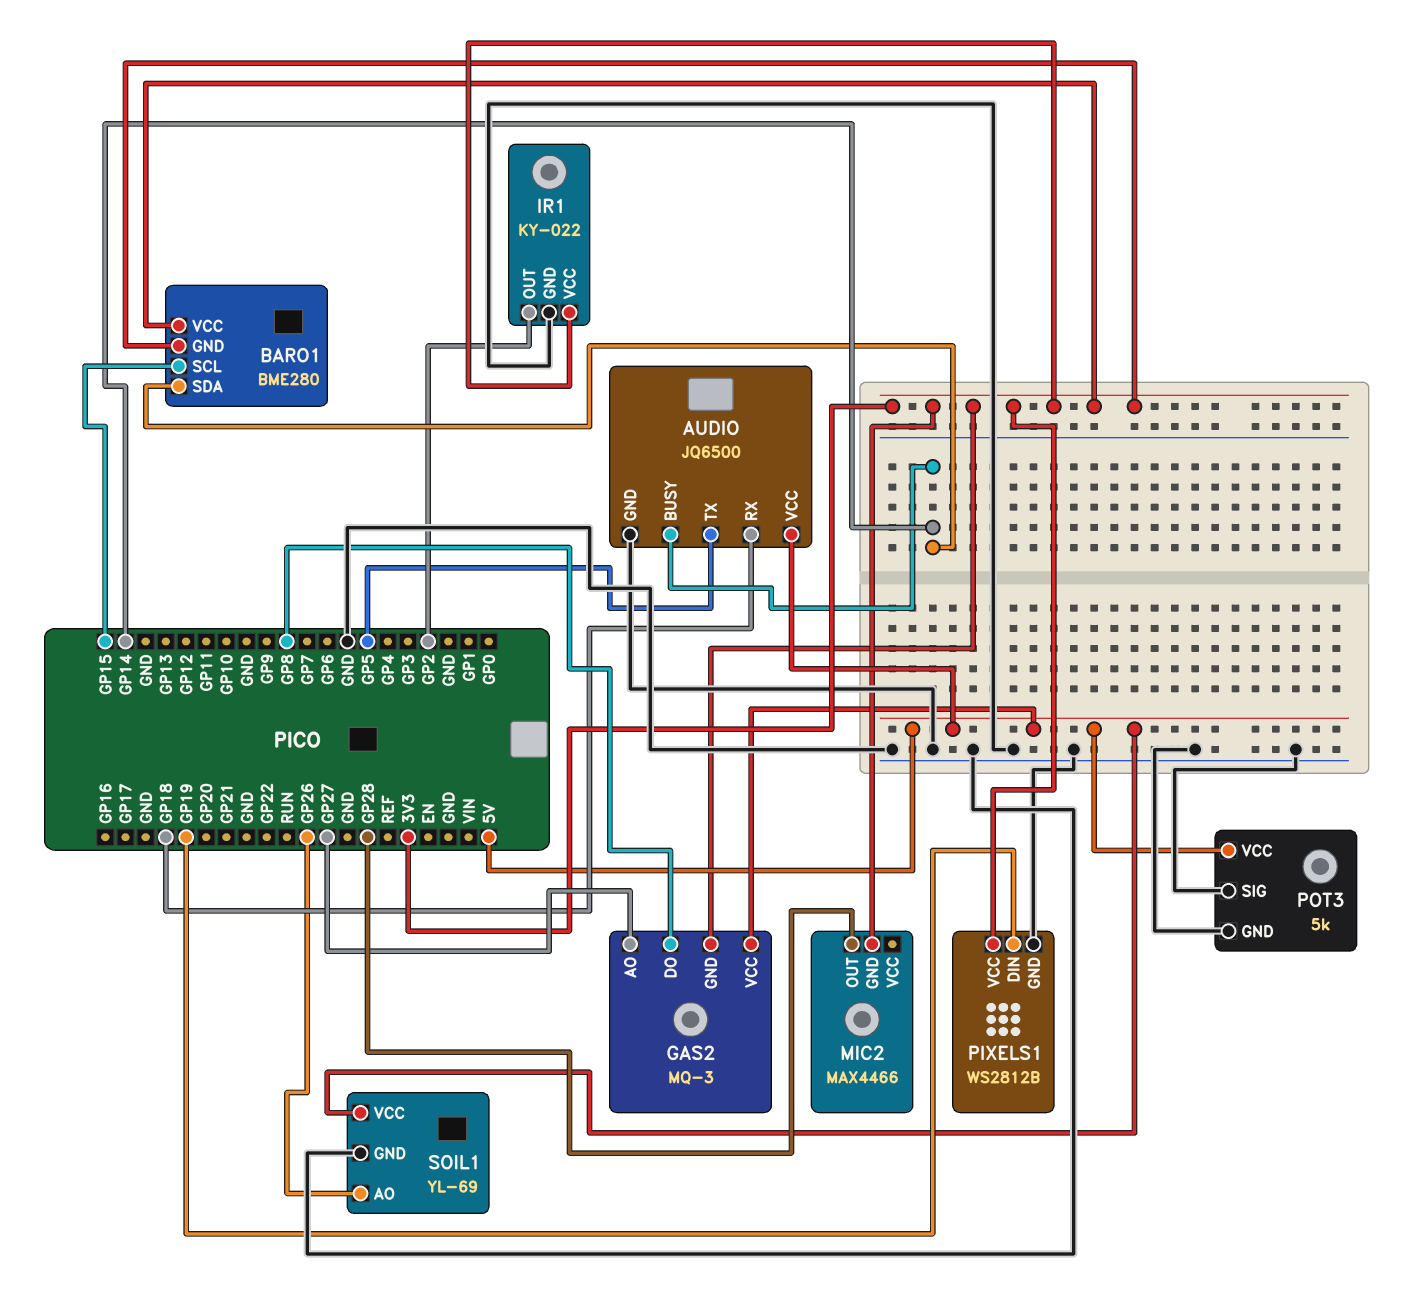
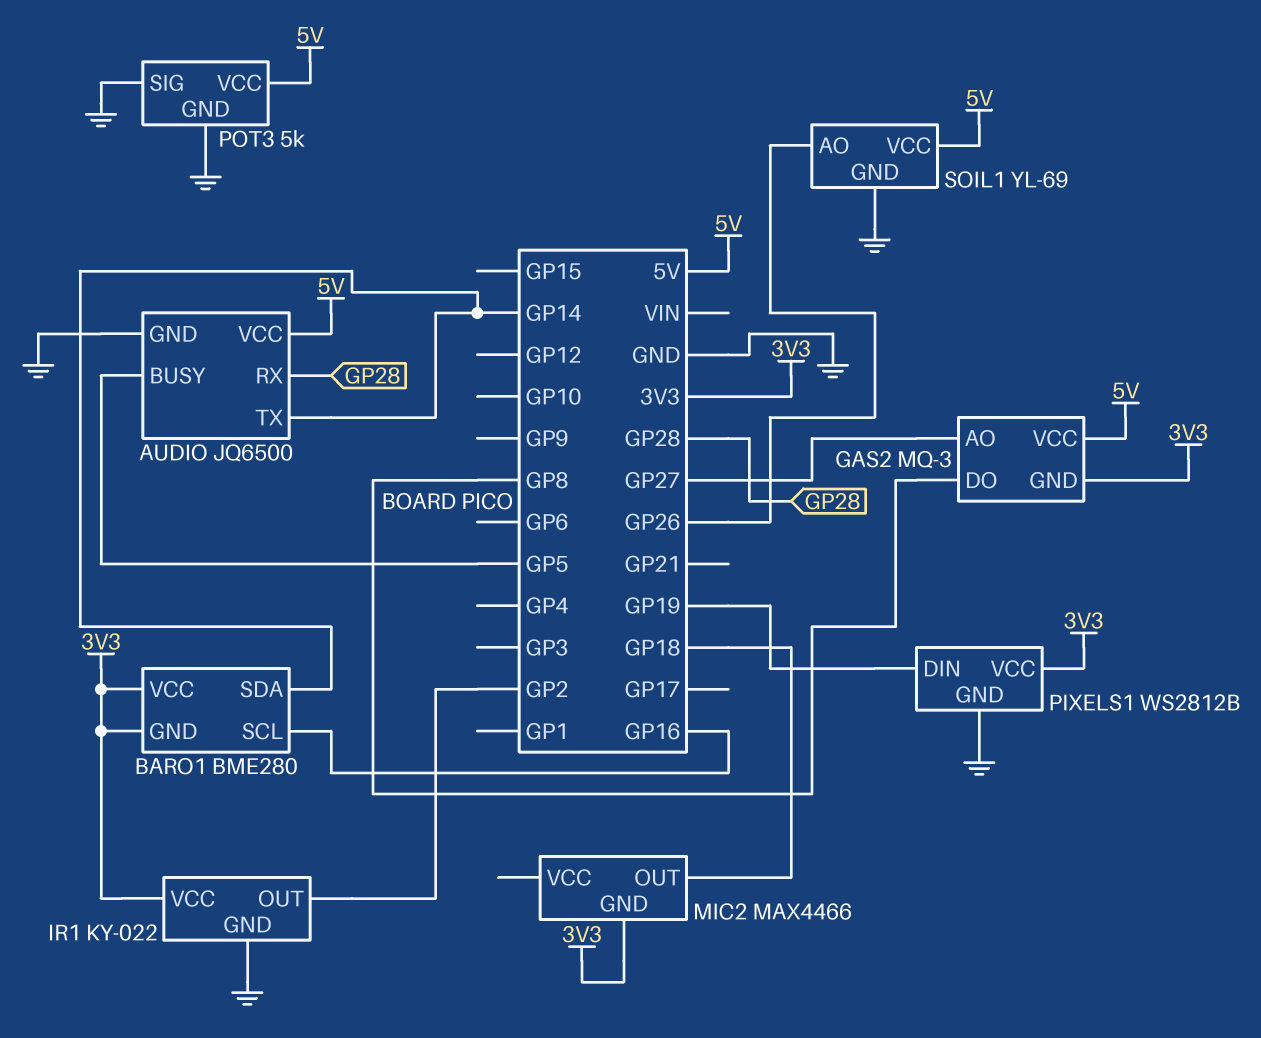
AUDIO pin BUSY: GP14 -> GP5
AUDIO pin RX: GP18 -> GP28
AUDIO pin TX: GP5 -> GP14
BARO1 pin SCL: GP15 -> GP16
MIC2 pin OUT: GP28 -> GP18

